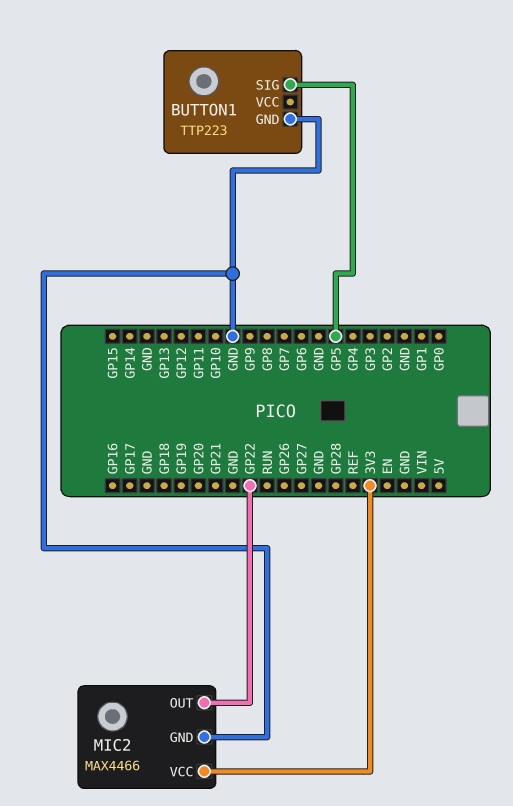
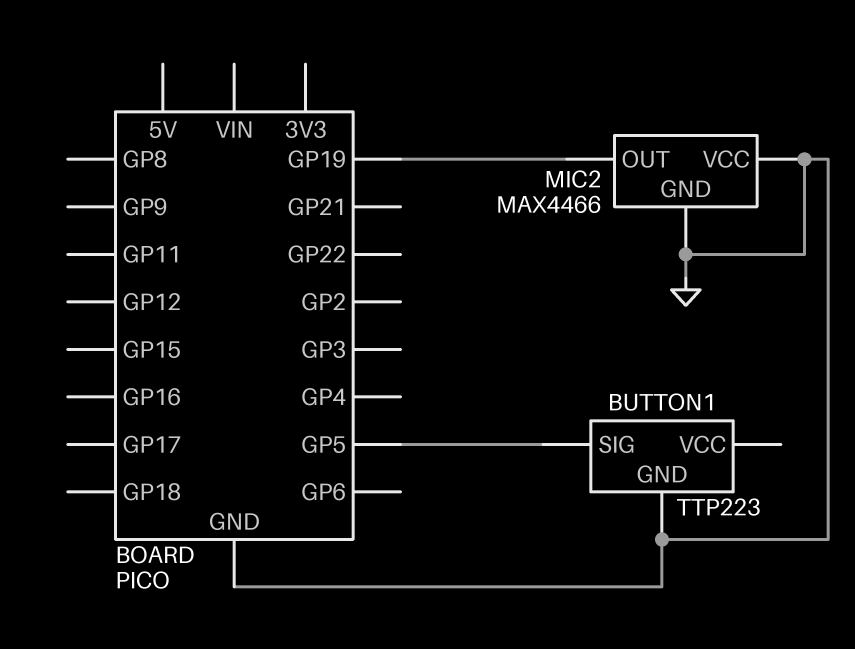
MIC2 pin OUT: GP22 -> GP19
MIC2 pin VCC: 3V3 -> GND

